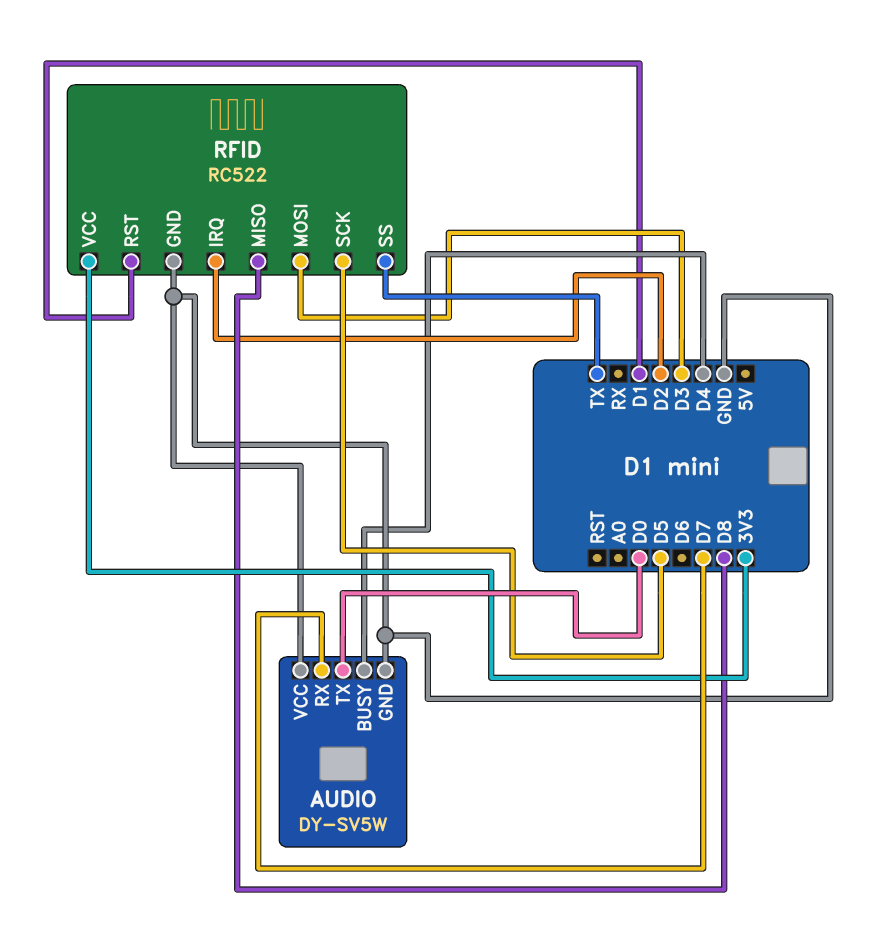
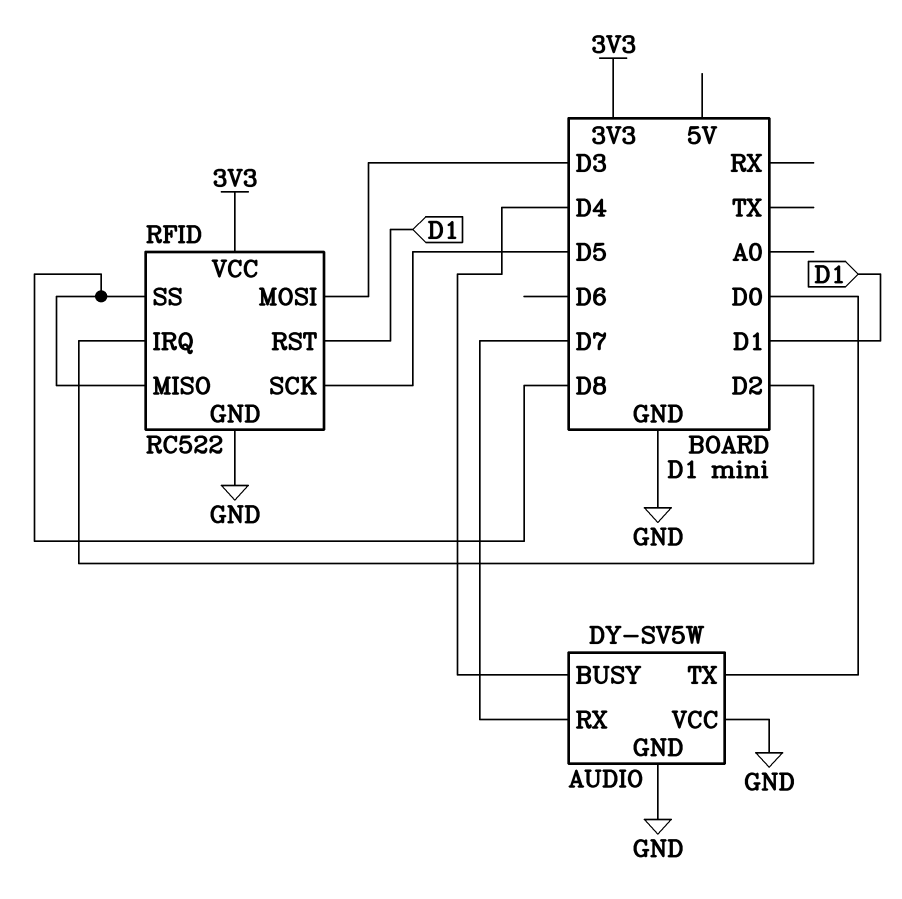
RFID pin SS: TX -> D8

